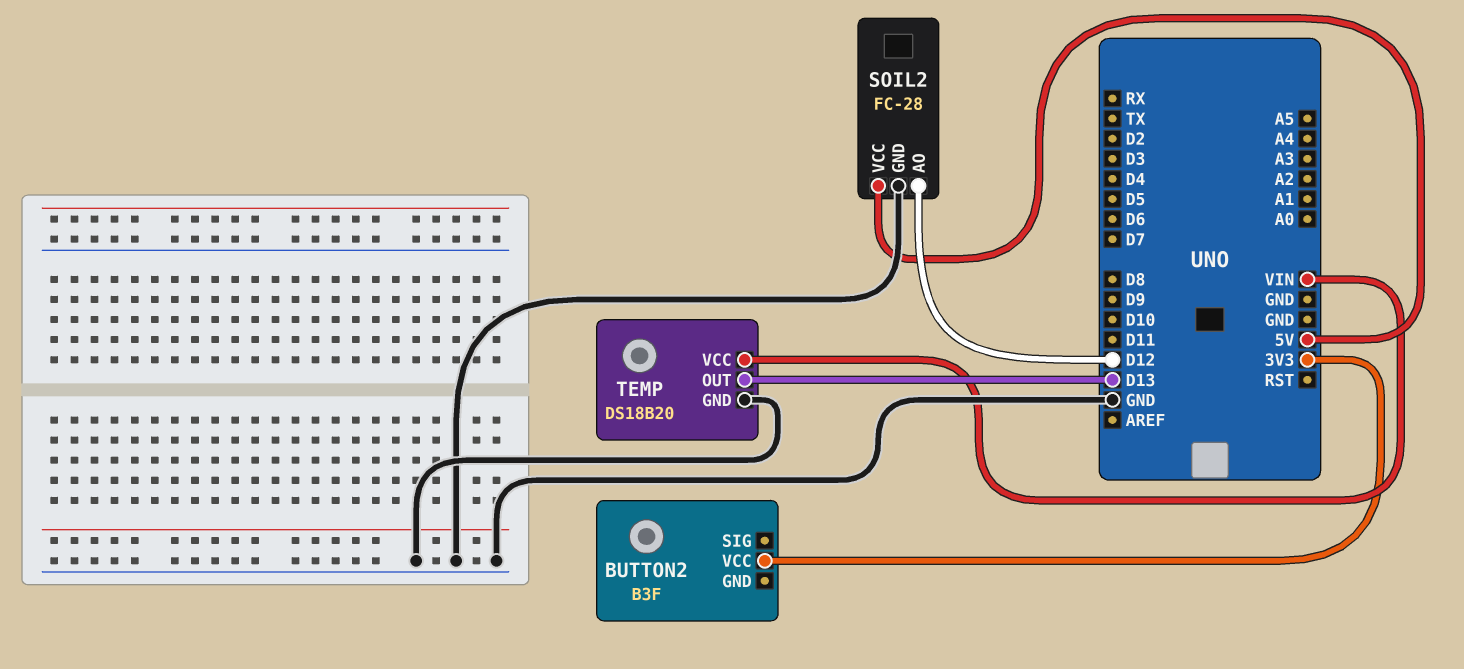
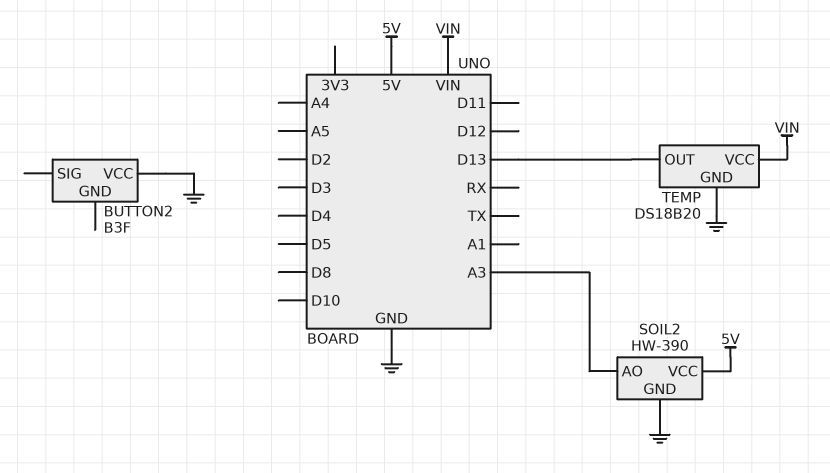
BUTTON2 pin VCC: 3V3 -> GND
SOIL2: FC-28 -> HW-390
SOIL2 pin AO: D12 -> A3

